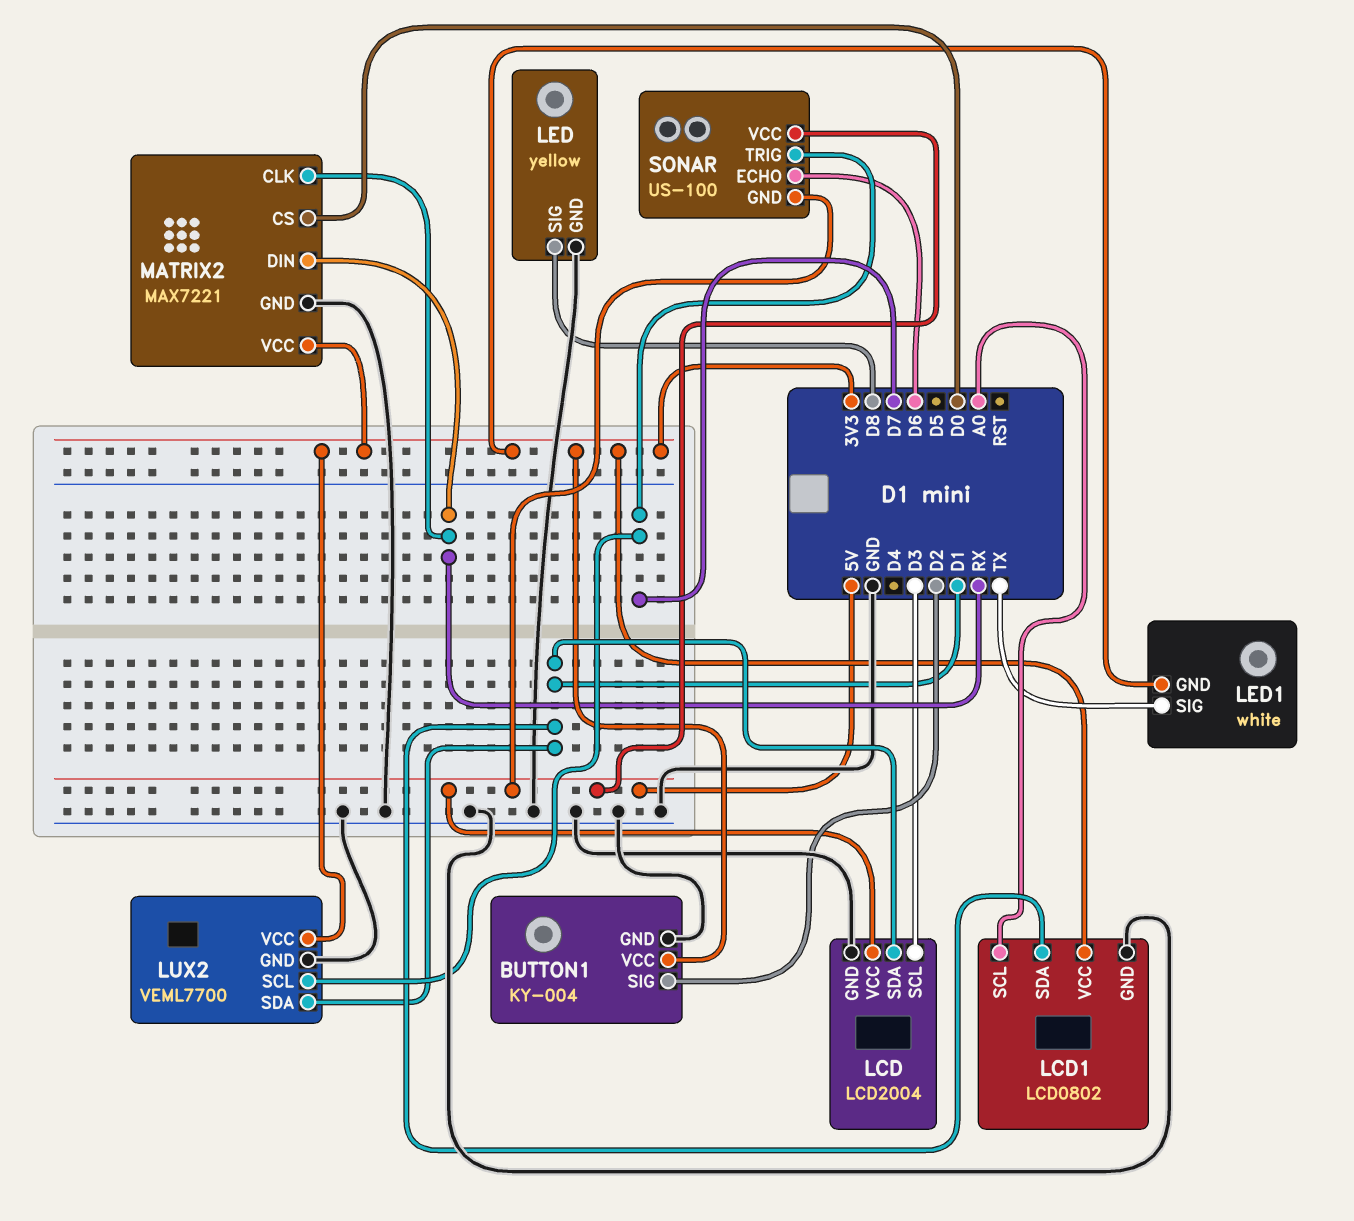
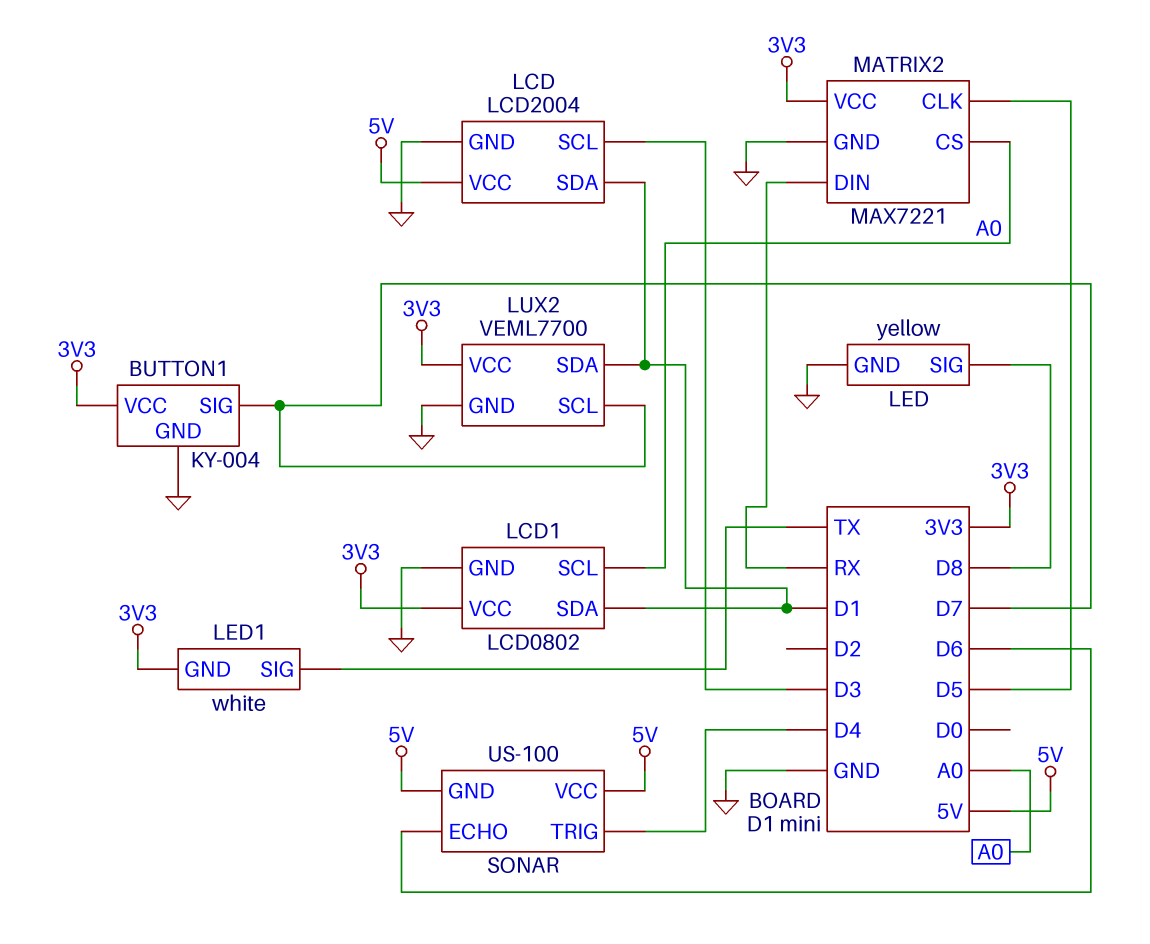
BUTTON1 pin SIG: D2 -> D7
MATRIX2 pin CLK: RX -> D5
MATRIX2 pin CS: D0 -> A0
SONAR pin TRIG: D7 -> D4

